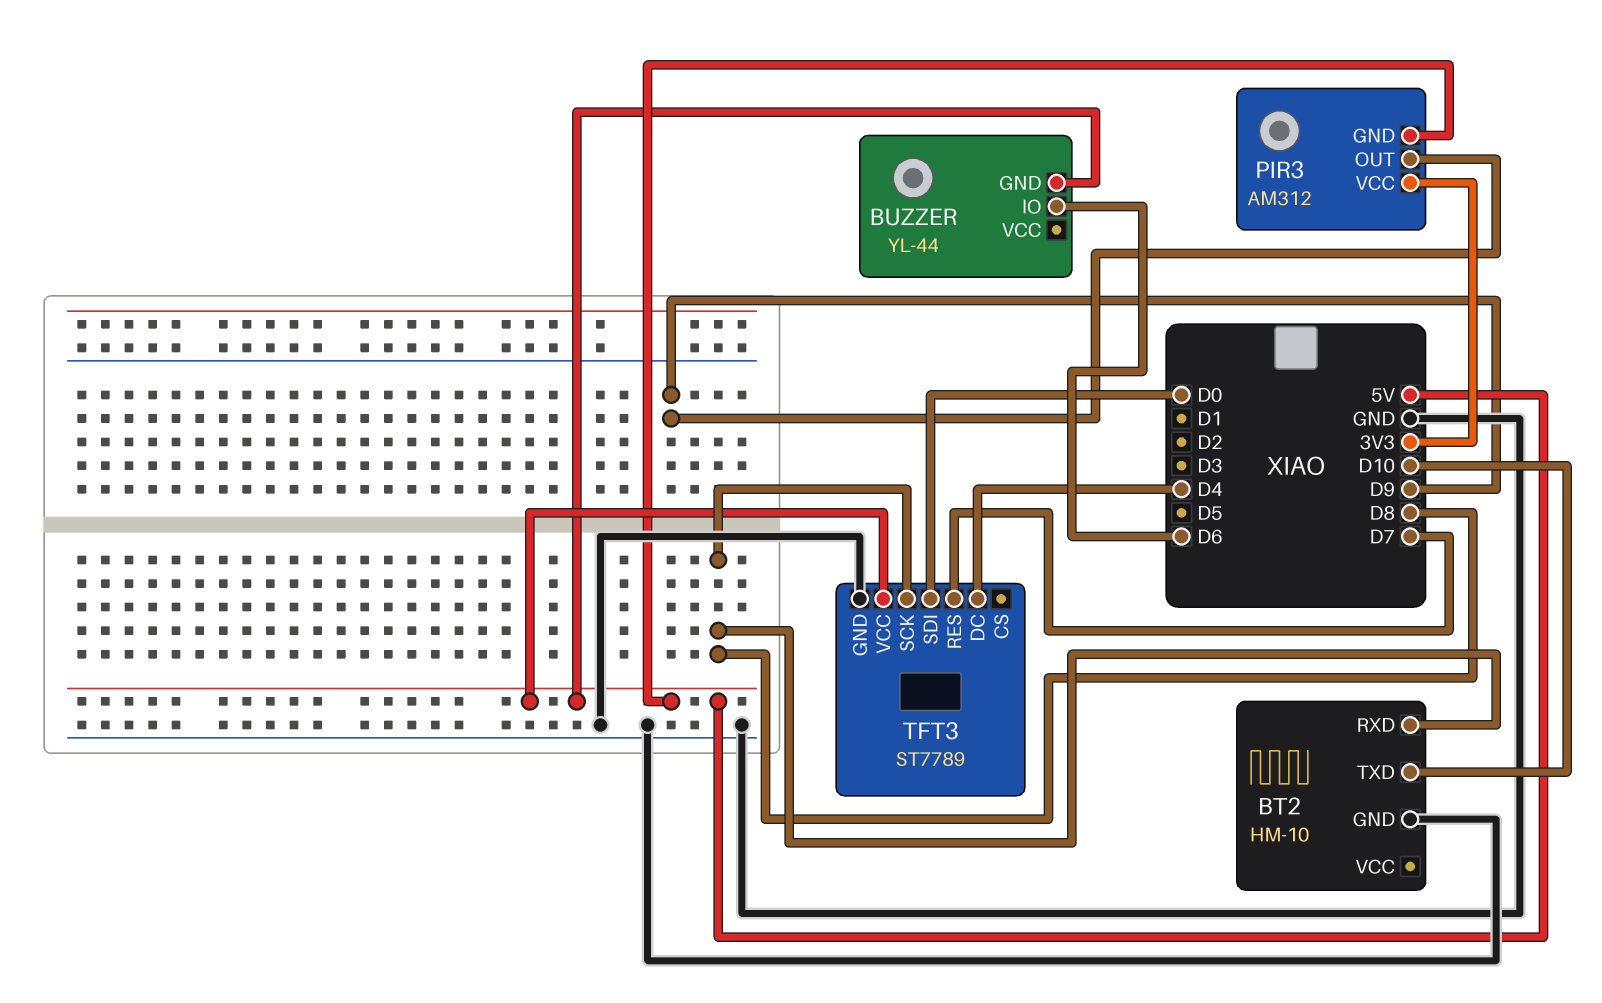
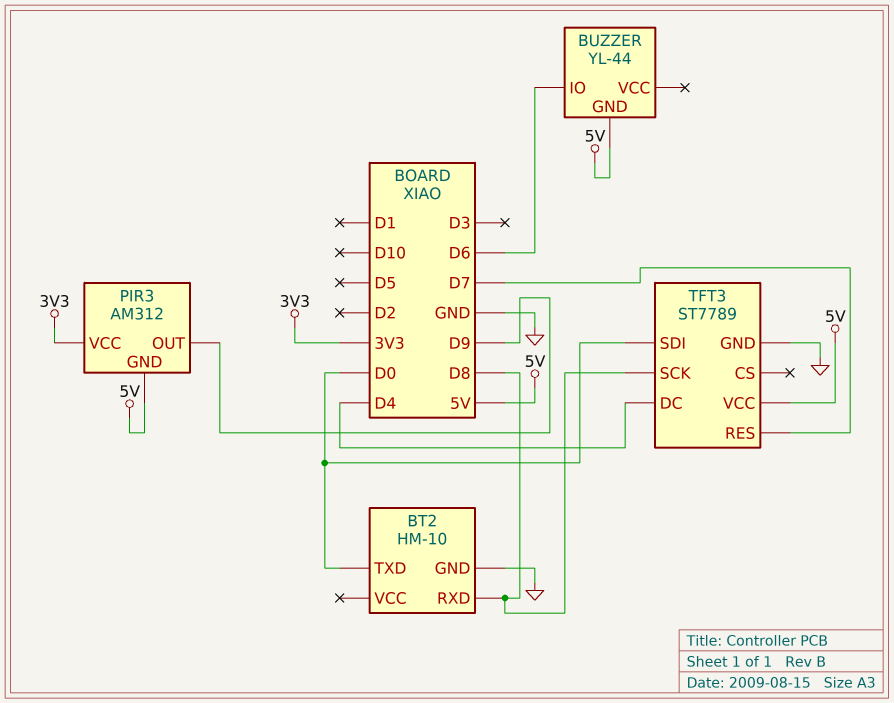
BT2 pin TXD: D10 -> D0

